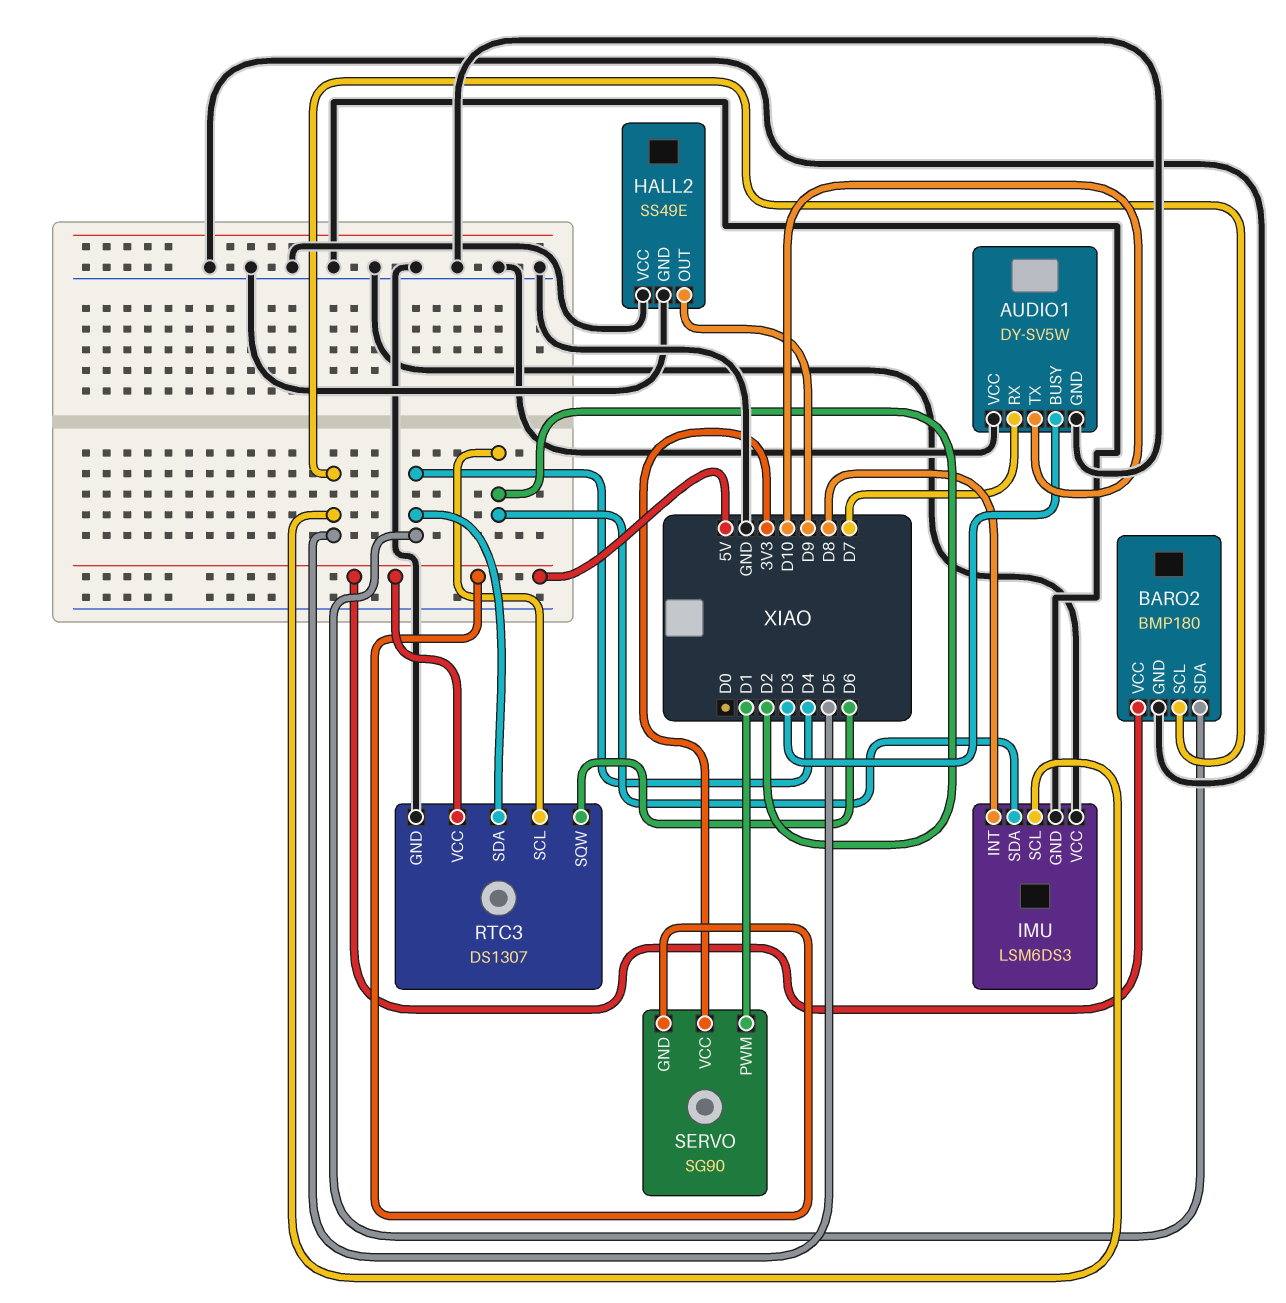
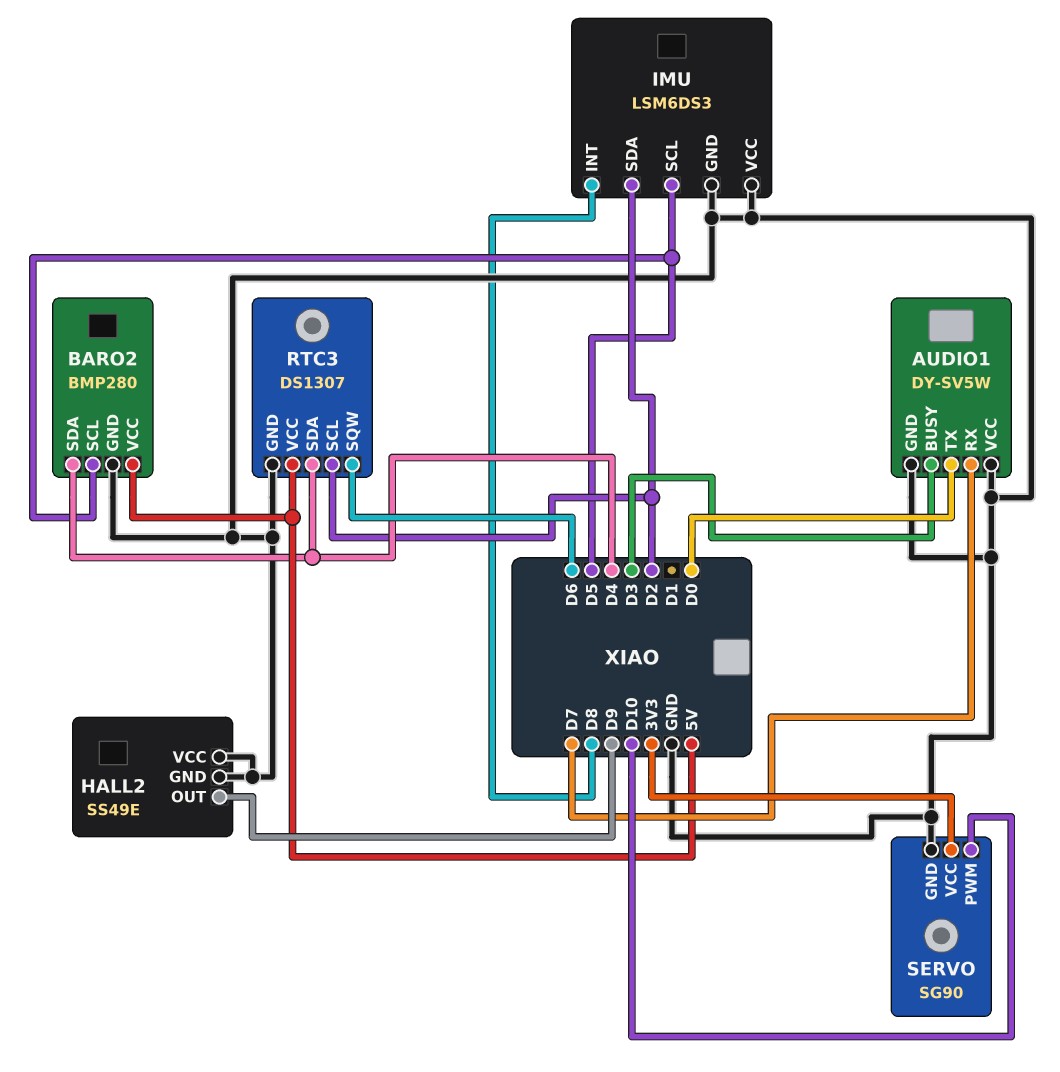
AUDIO1 pin TX: D10 -> D0
BARO2: BMP180 -> BMP280
SERVO pin GND: 5V -> GND
SERVO pin PWM: D1 -> D10

